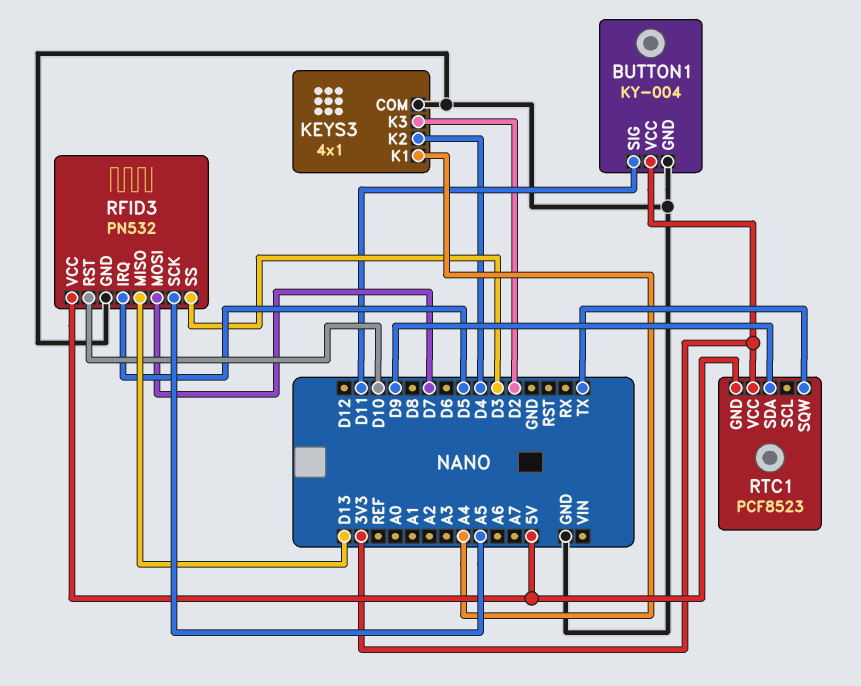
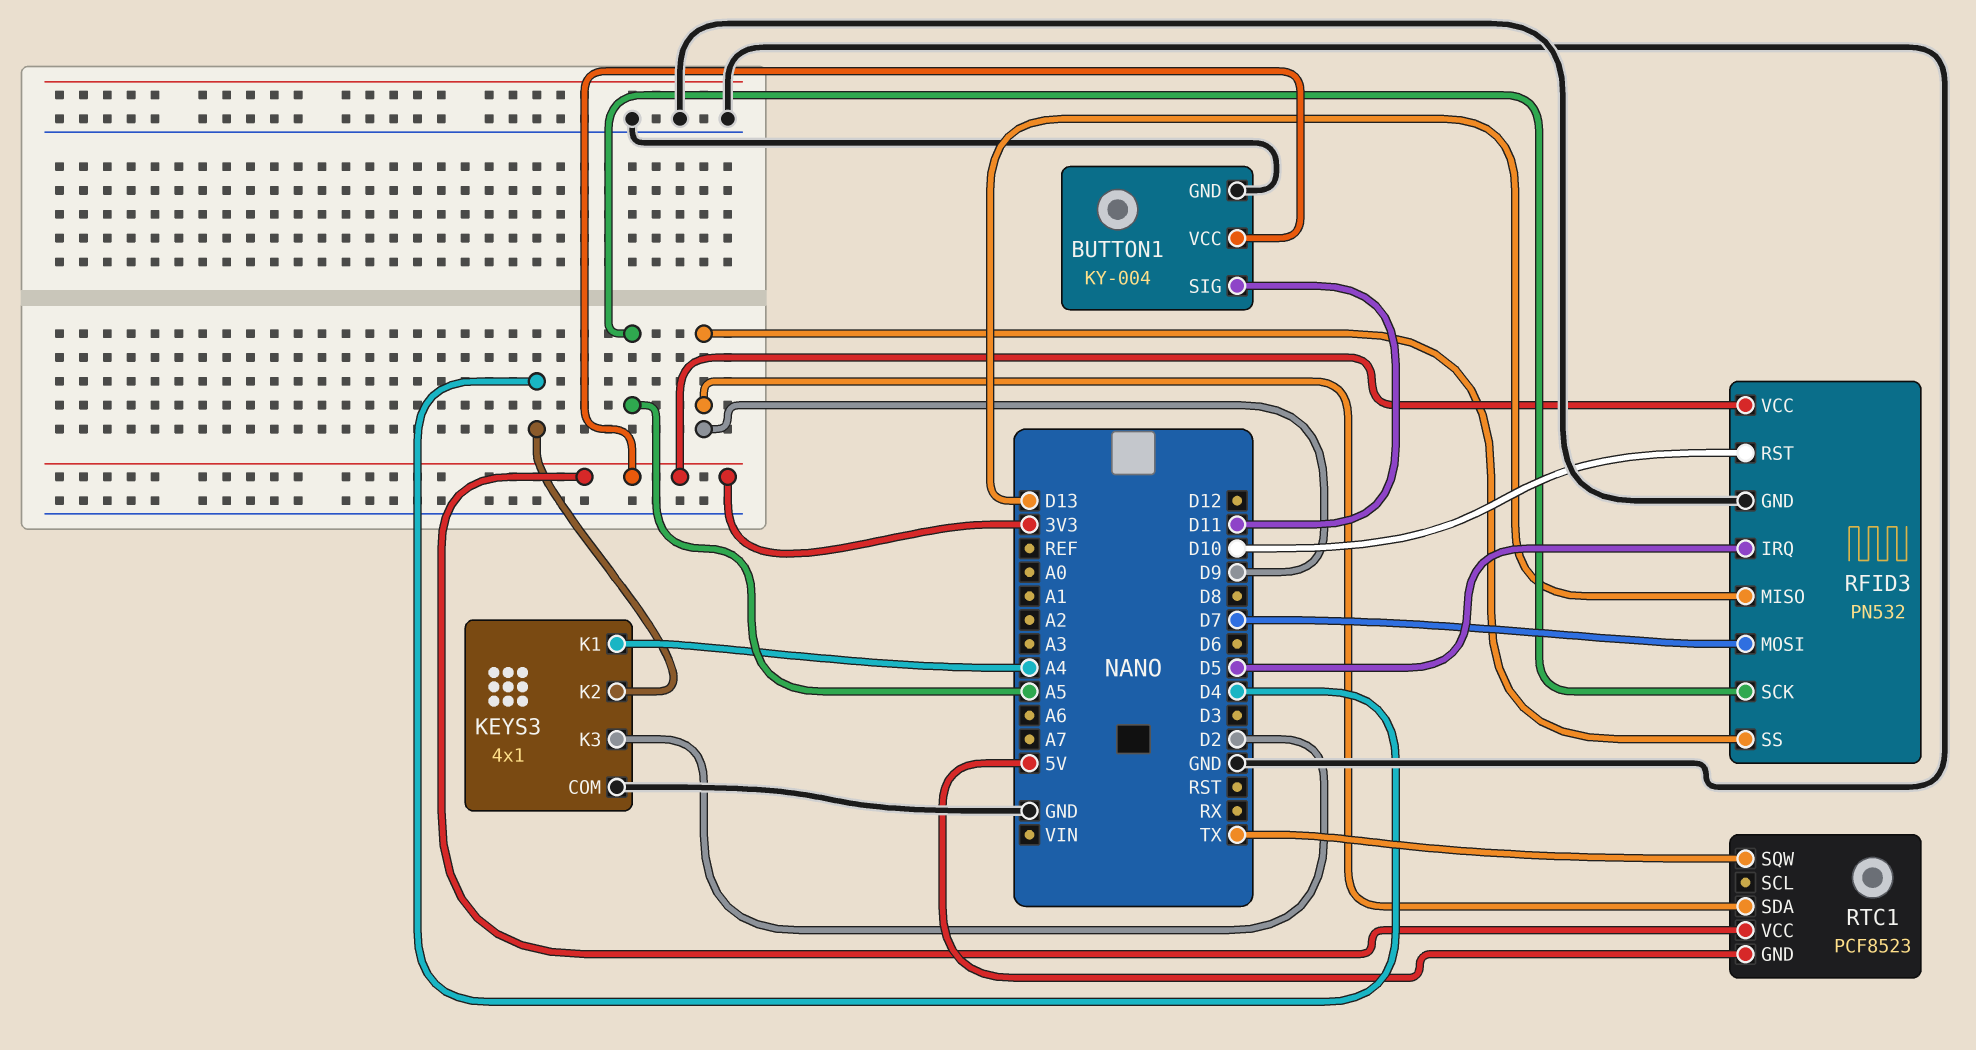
RFID3 pin SS: D3 -> D9
RFID3 pin VCC: 5V -> 3V3

